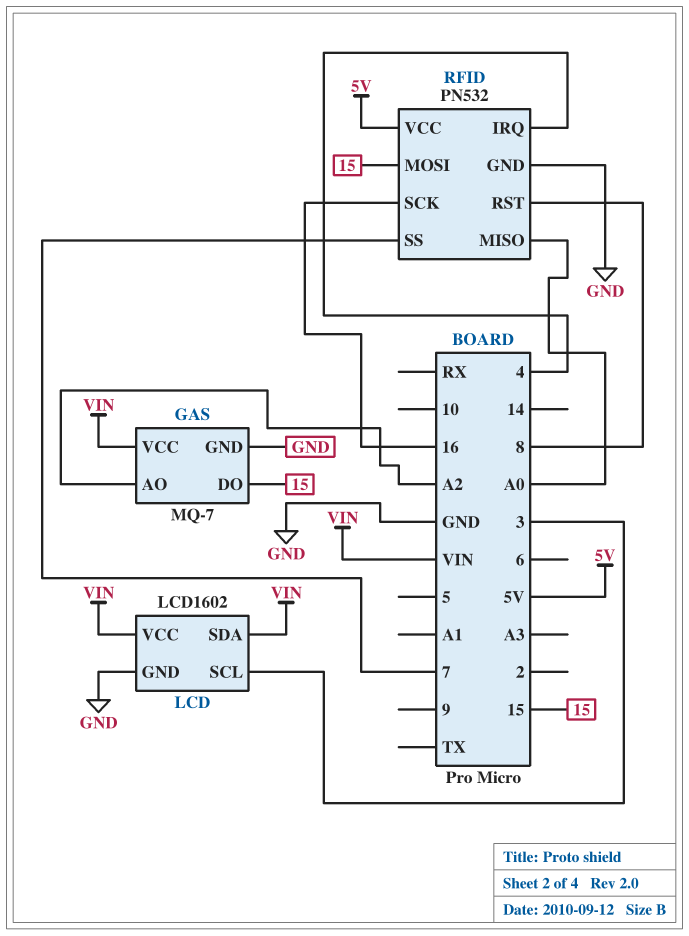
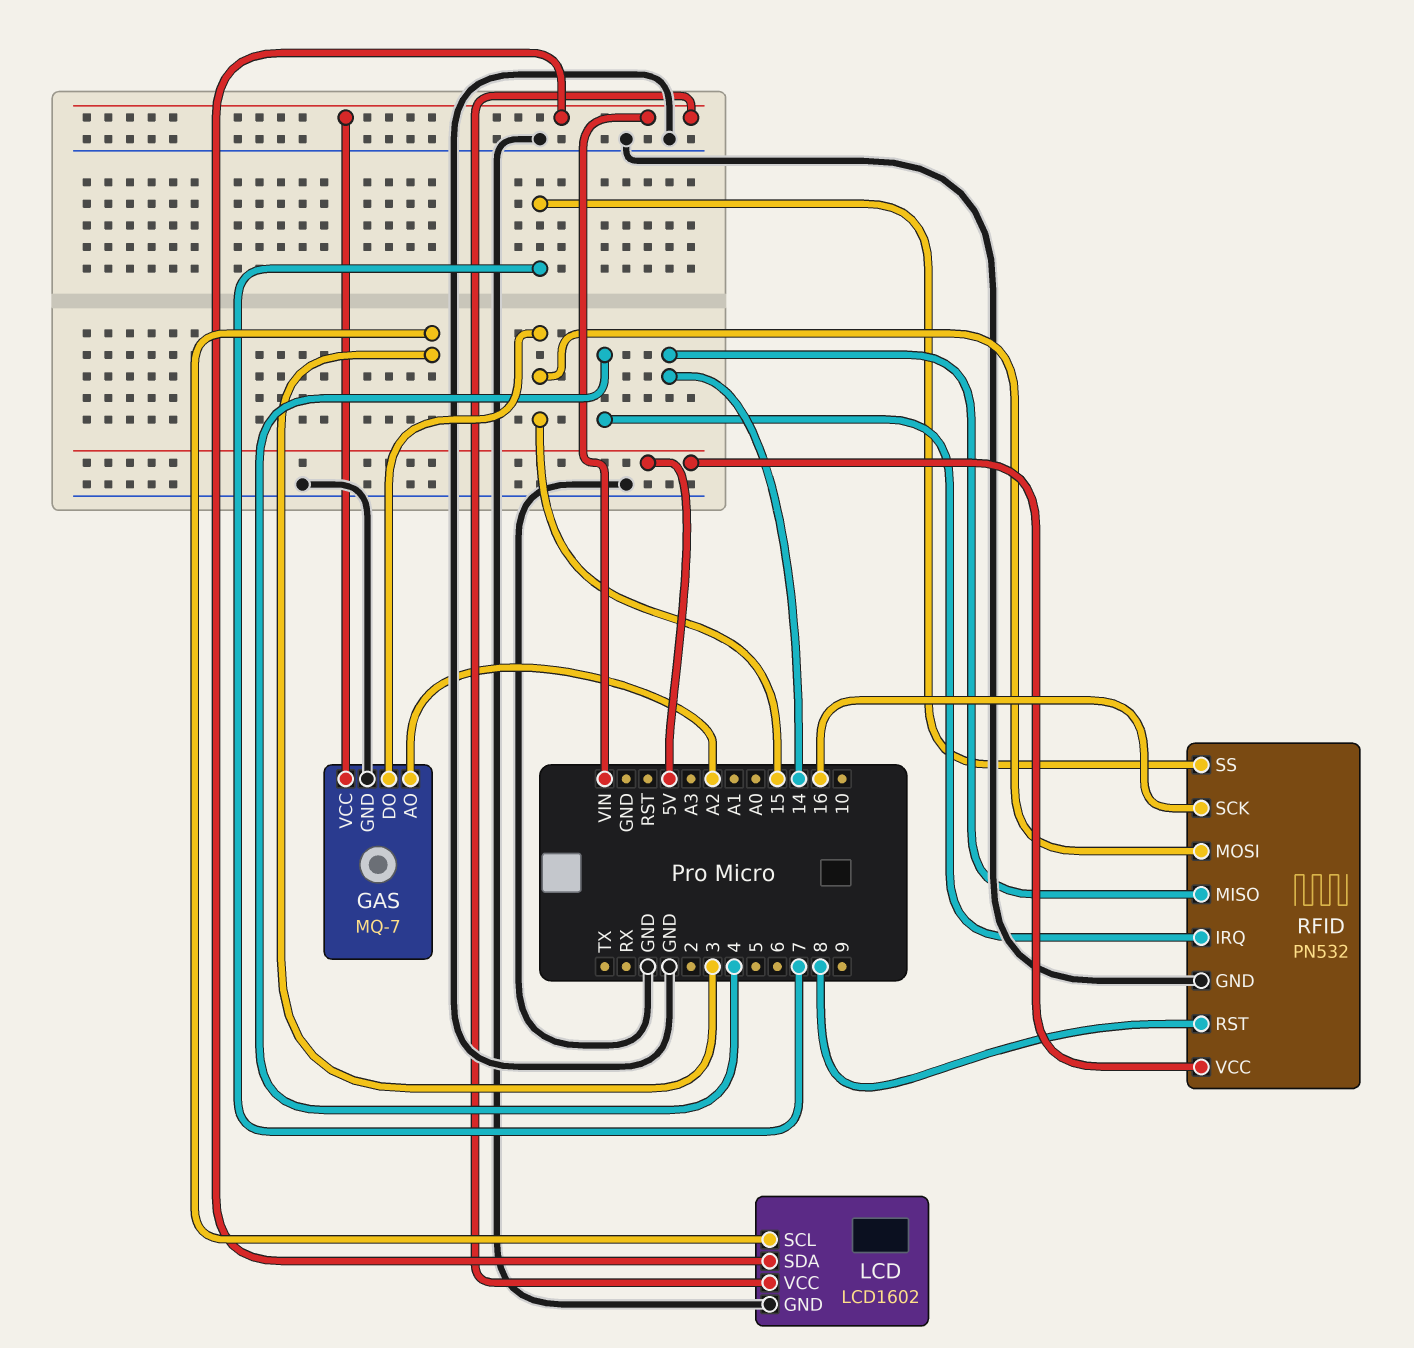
RFID pin MISO: A0 -> 14

